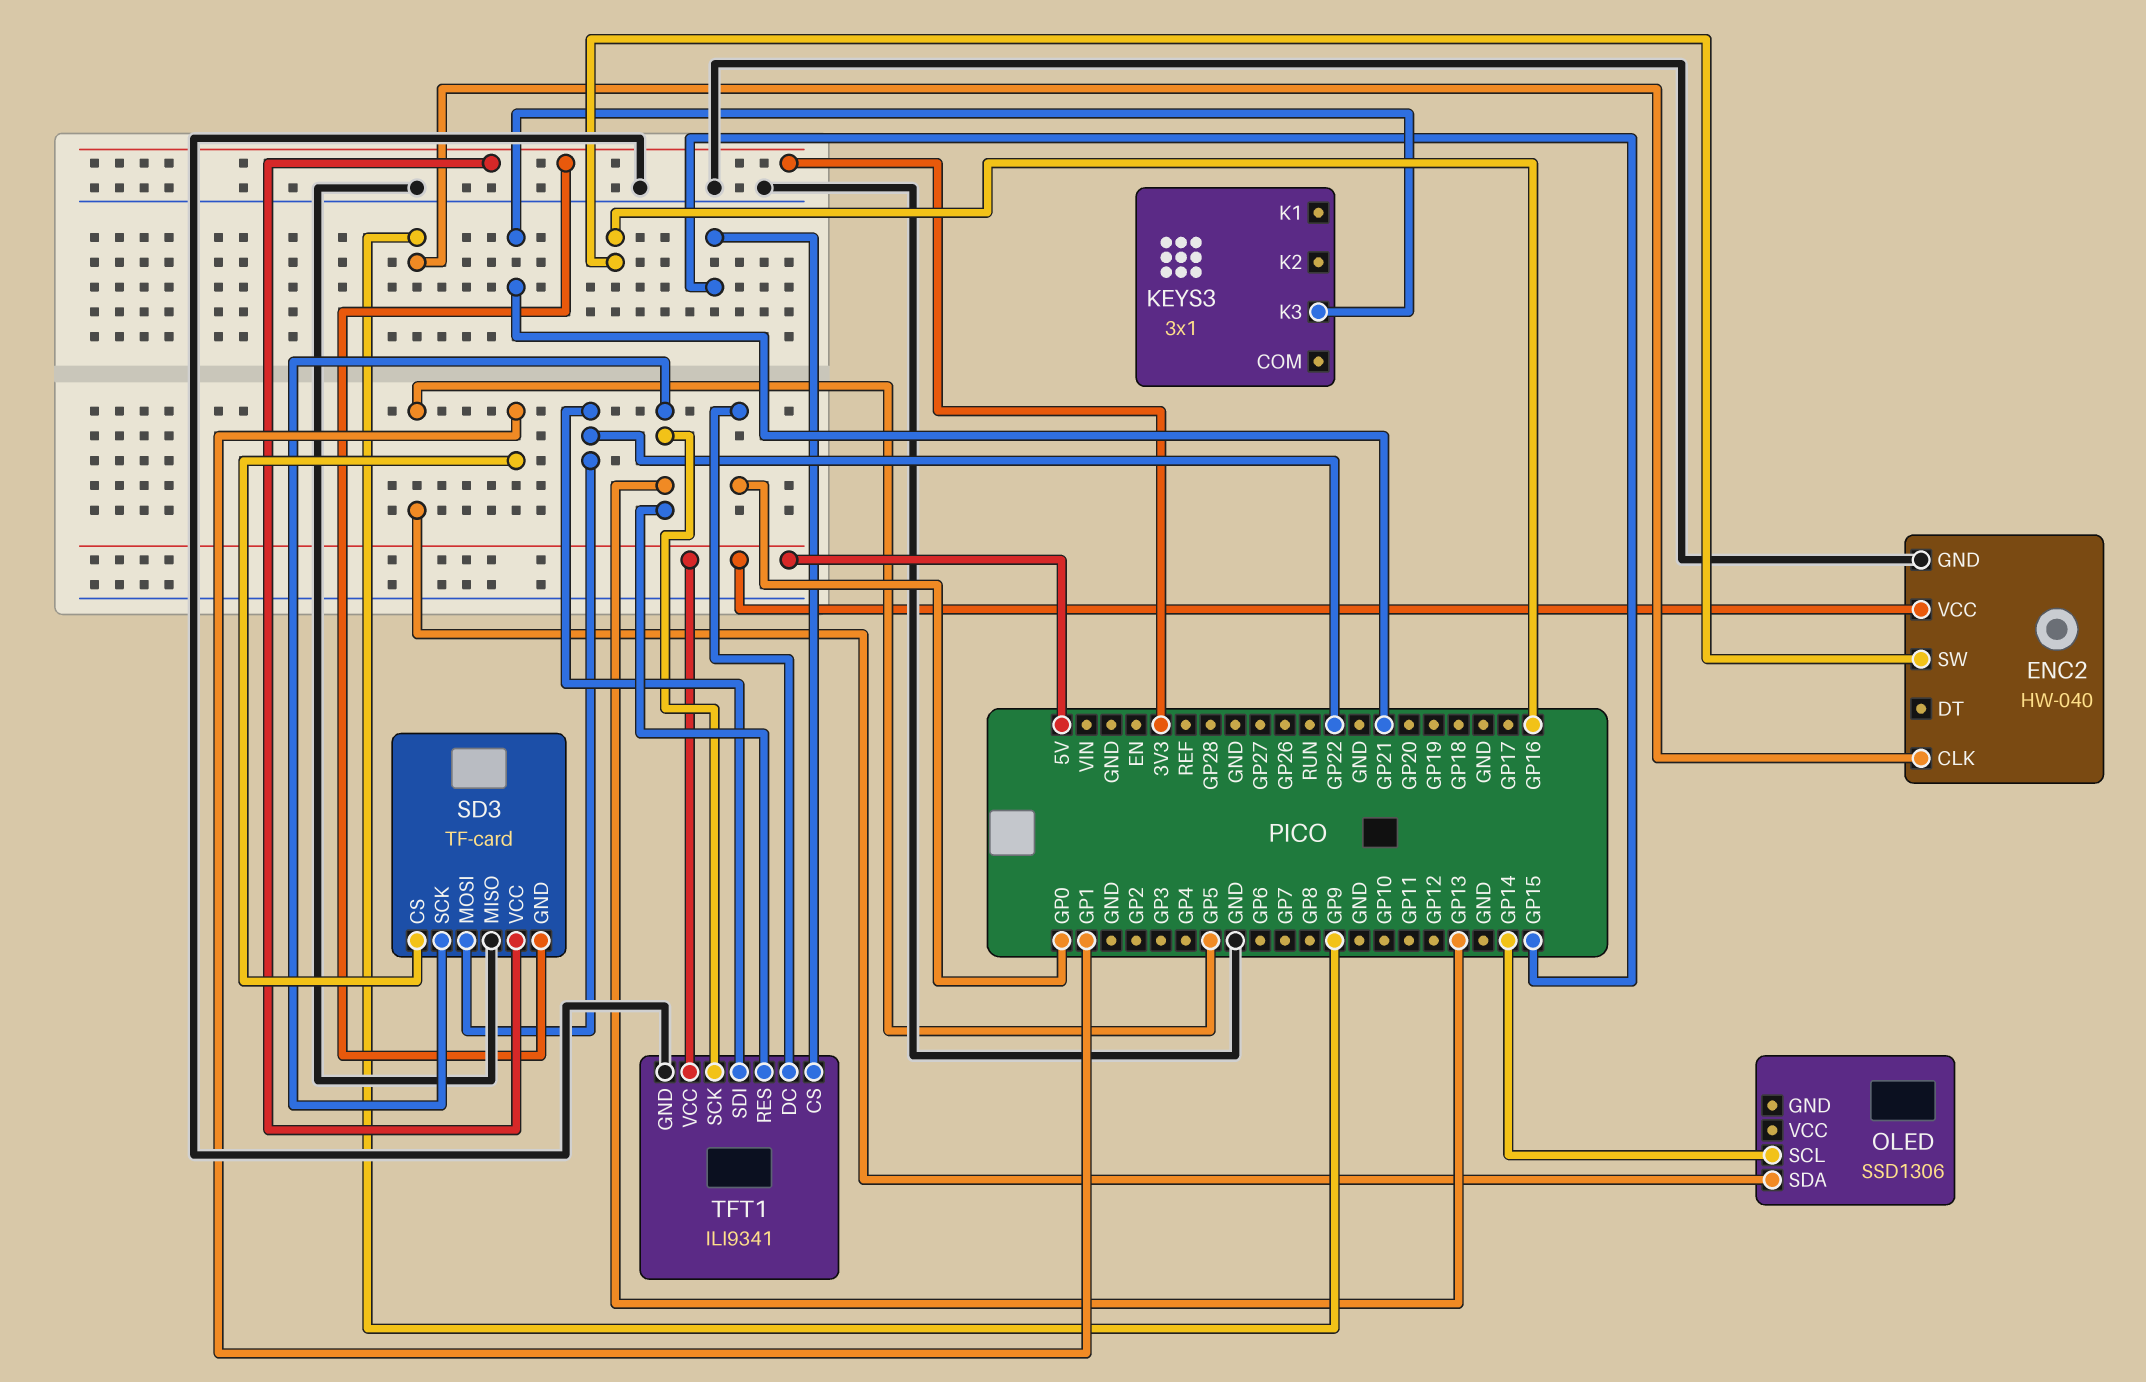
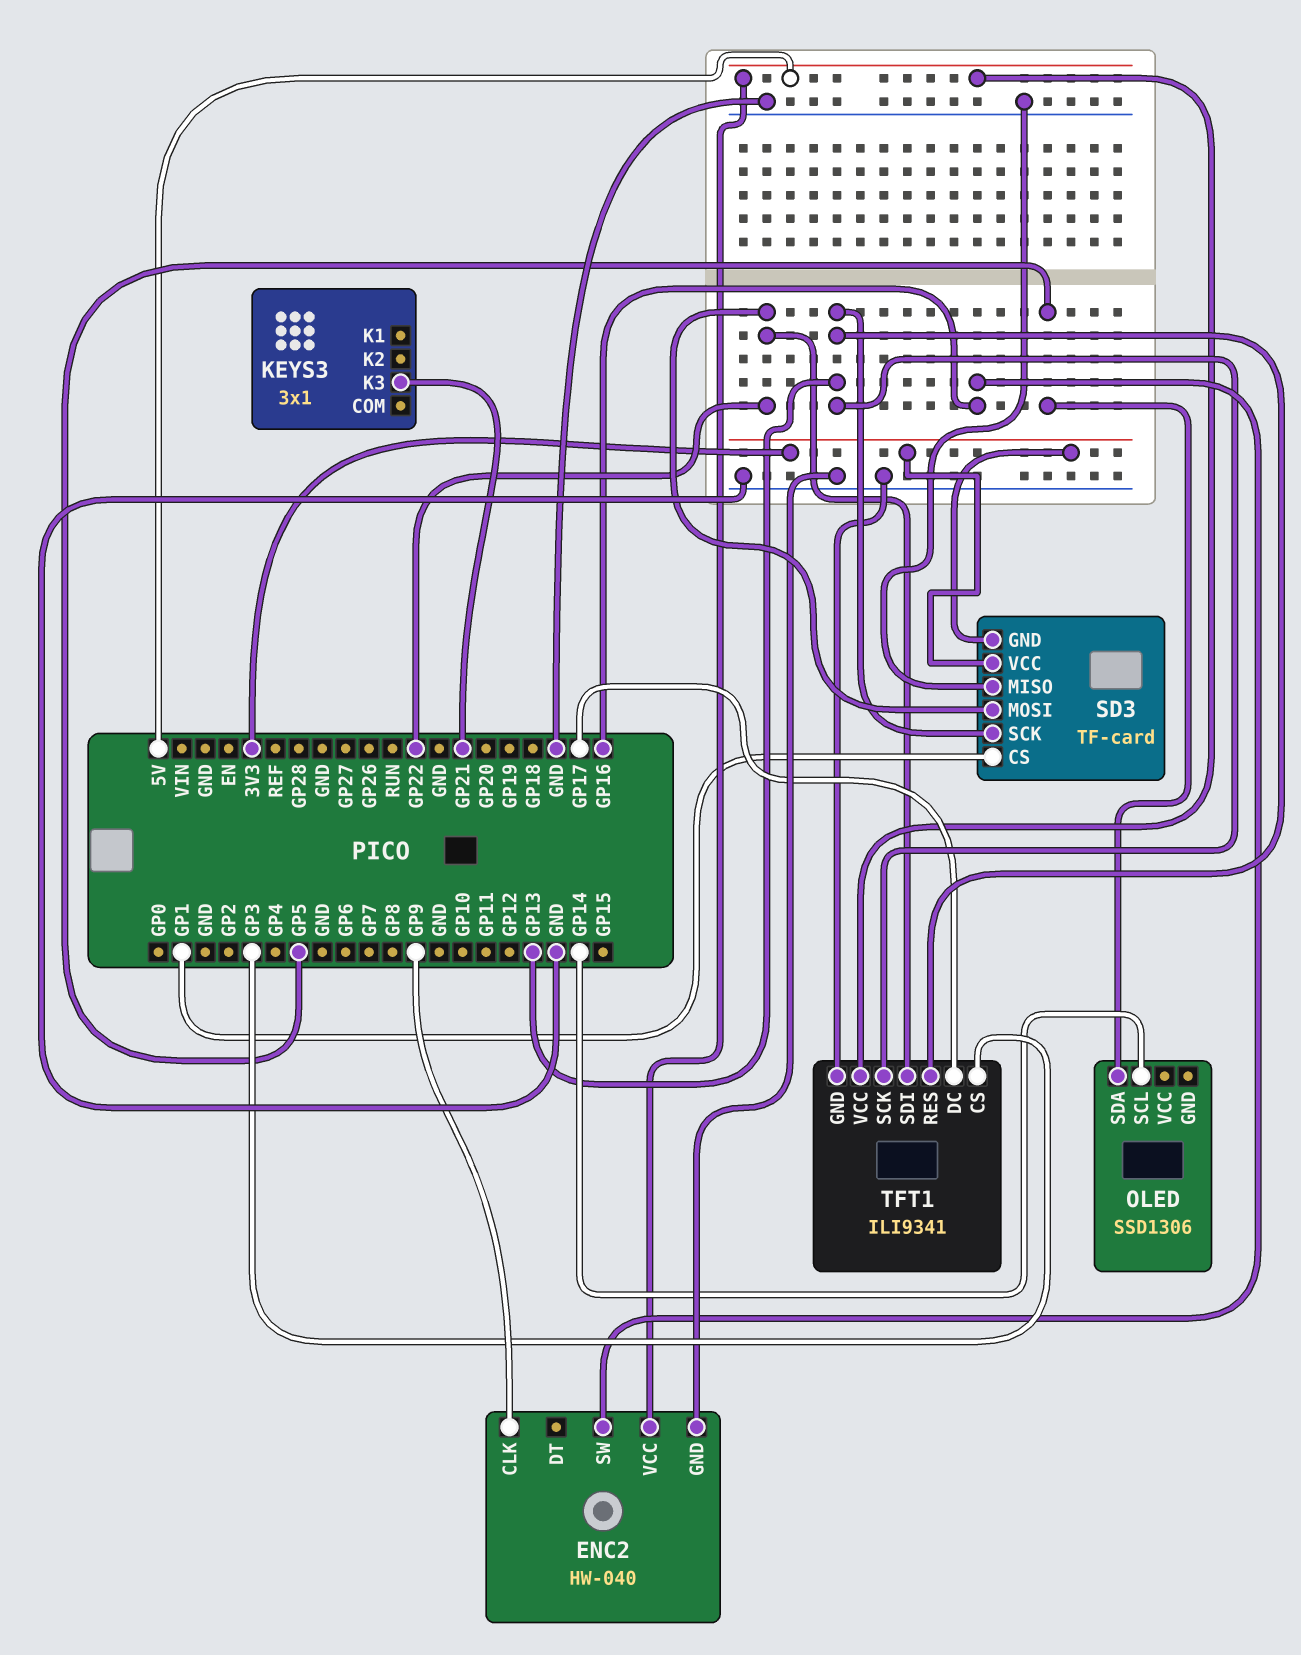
TFT1 pin CS: GP15 -> GP3
TFT1 pin DC: GP0 -> GP17

